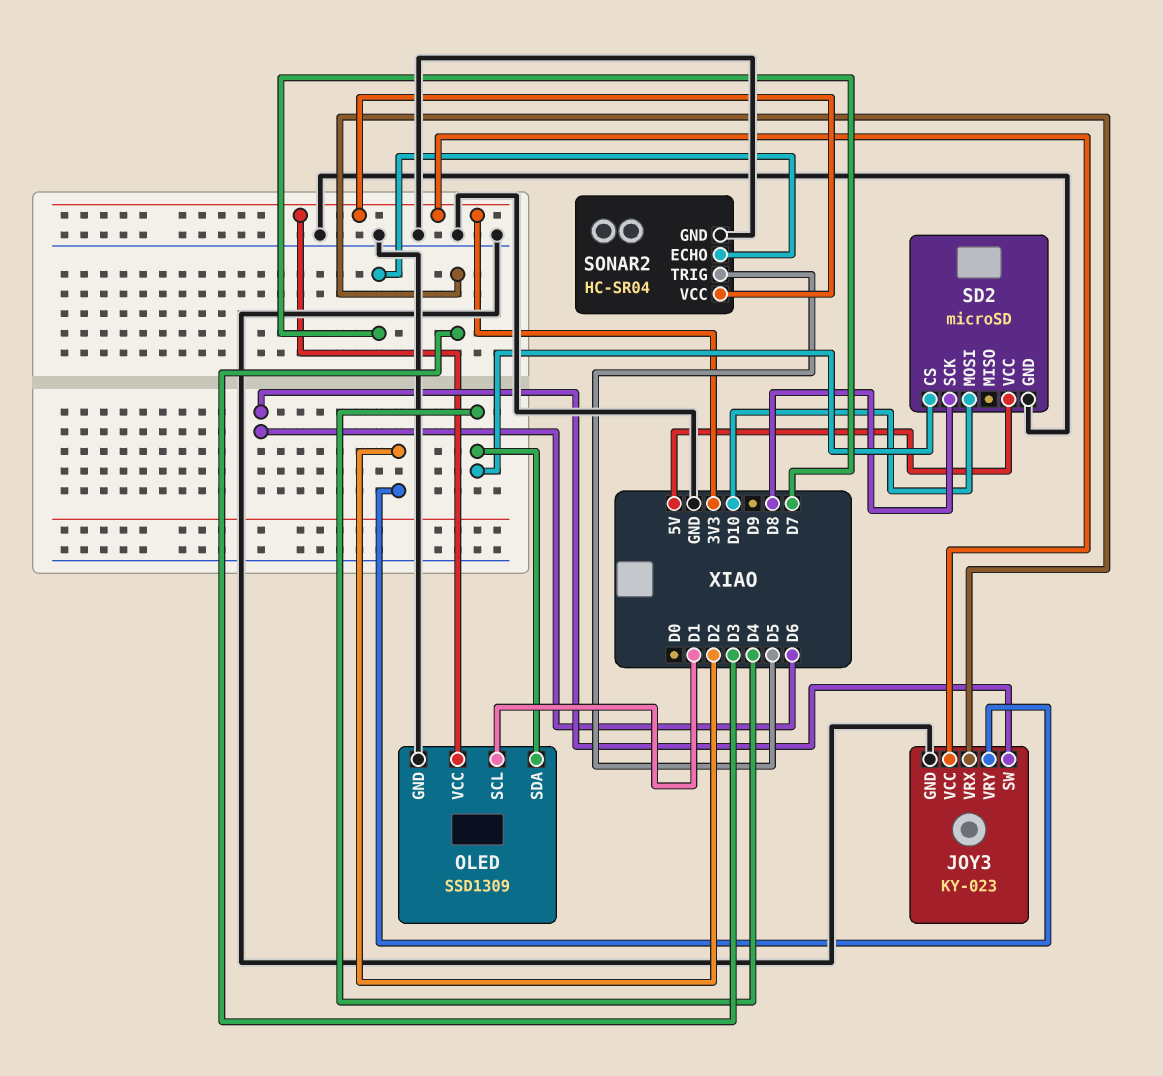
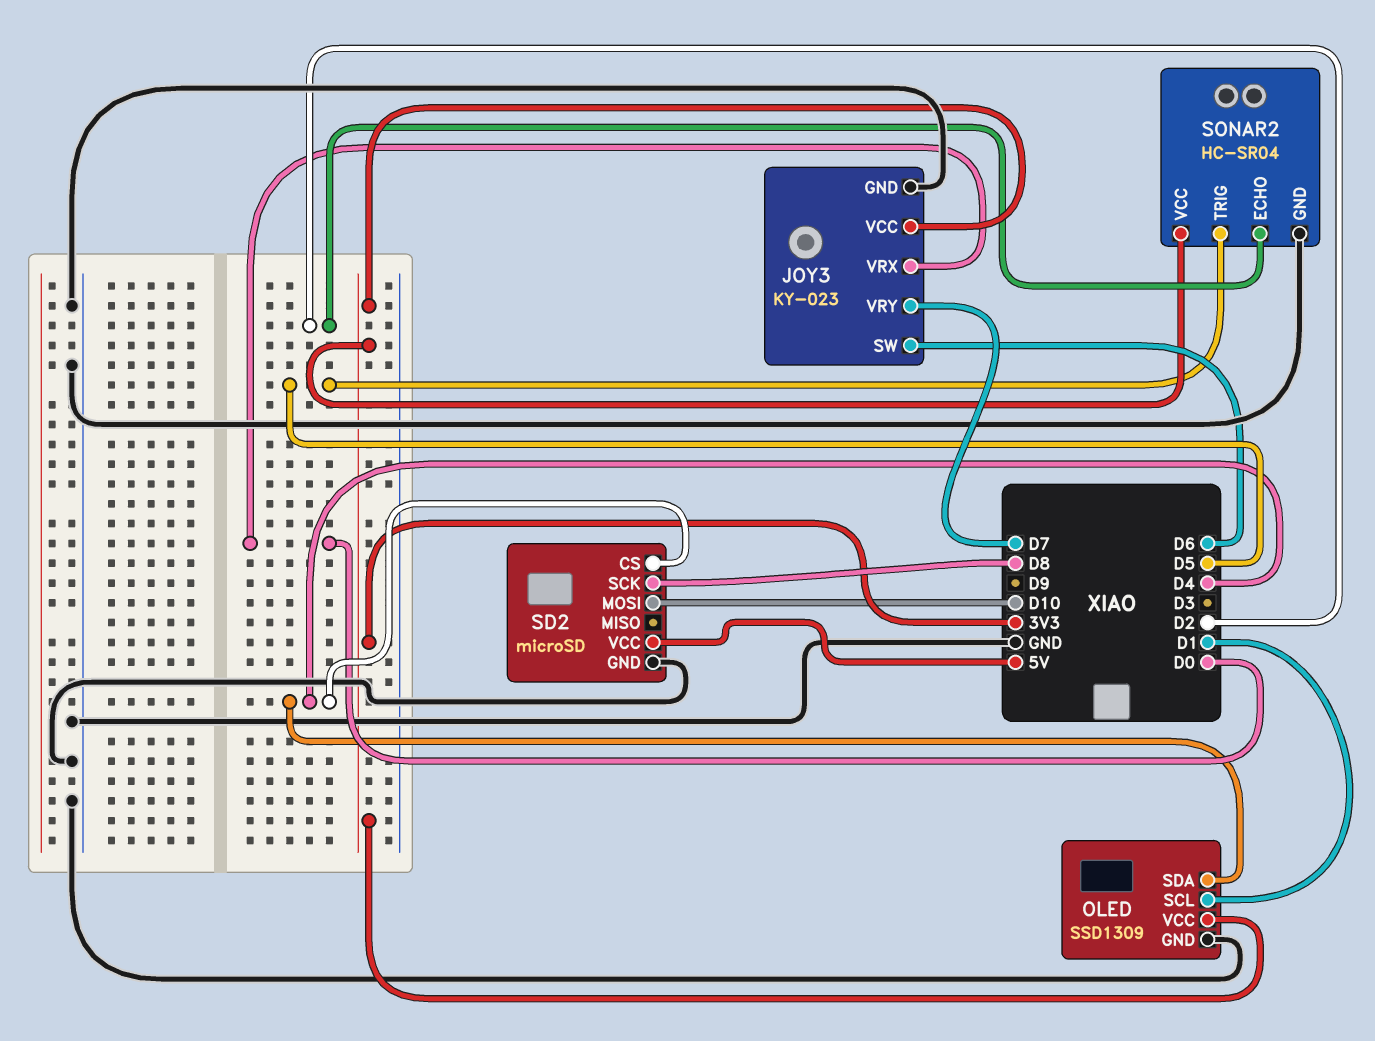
JOY3 pin VRX: D3 -> D0
JOY3 pin VRY: D2 -> D7
SONAR2 pin ECHO: D7 -> D2

